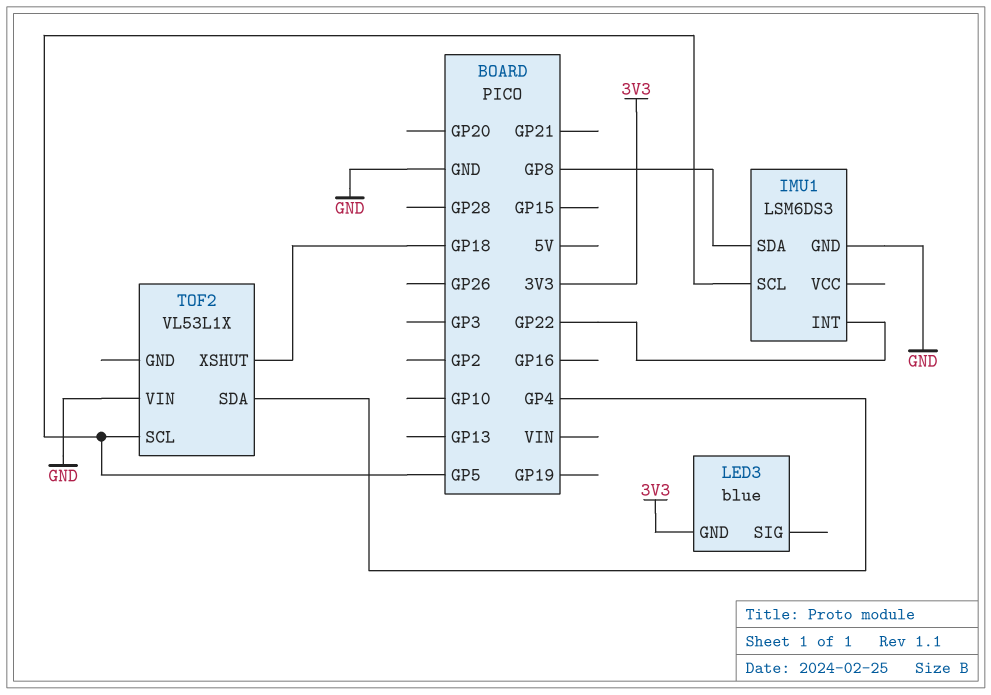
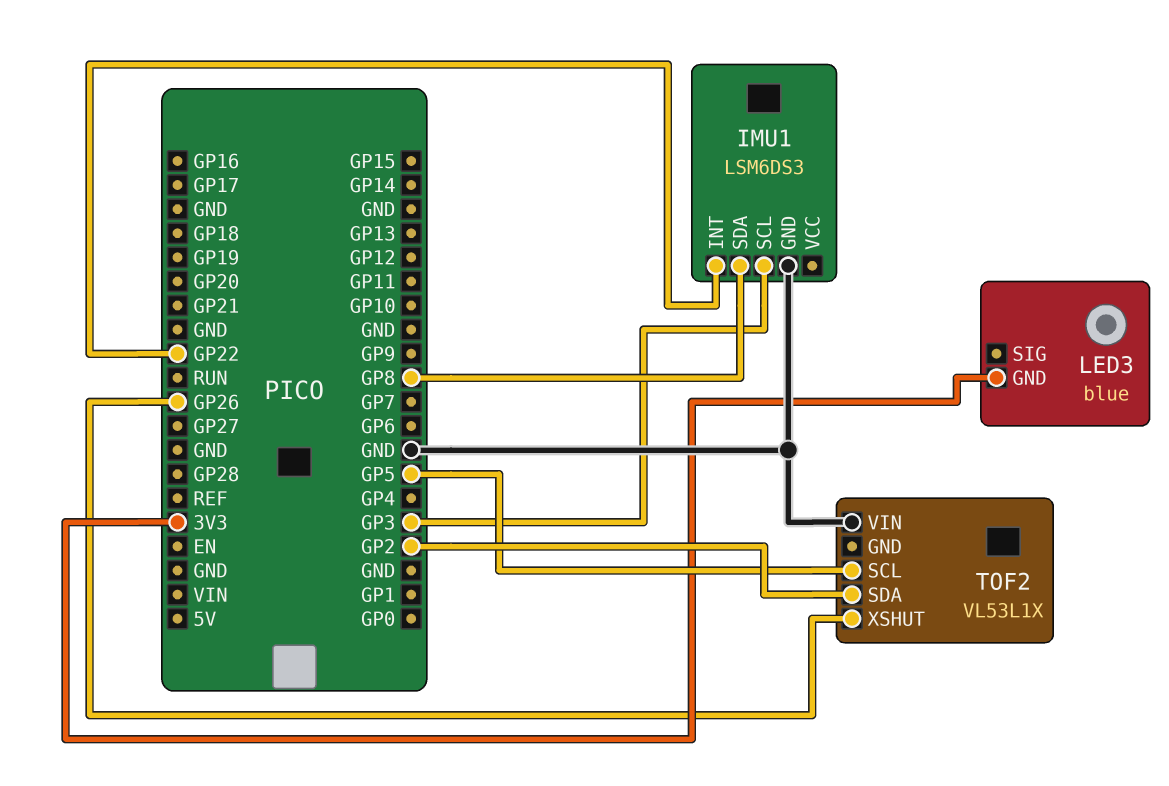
IMU1 pin SCL: GP5 -> GP3
TOF2 pin SDA: GP4 -> GP2
TOF2 pin XSHUT: GP18 -> GP26

